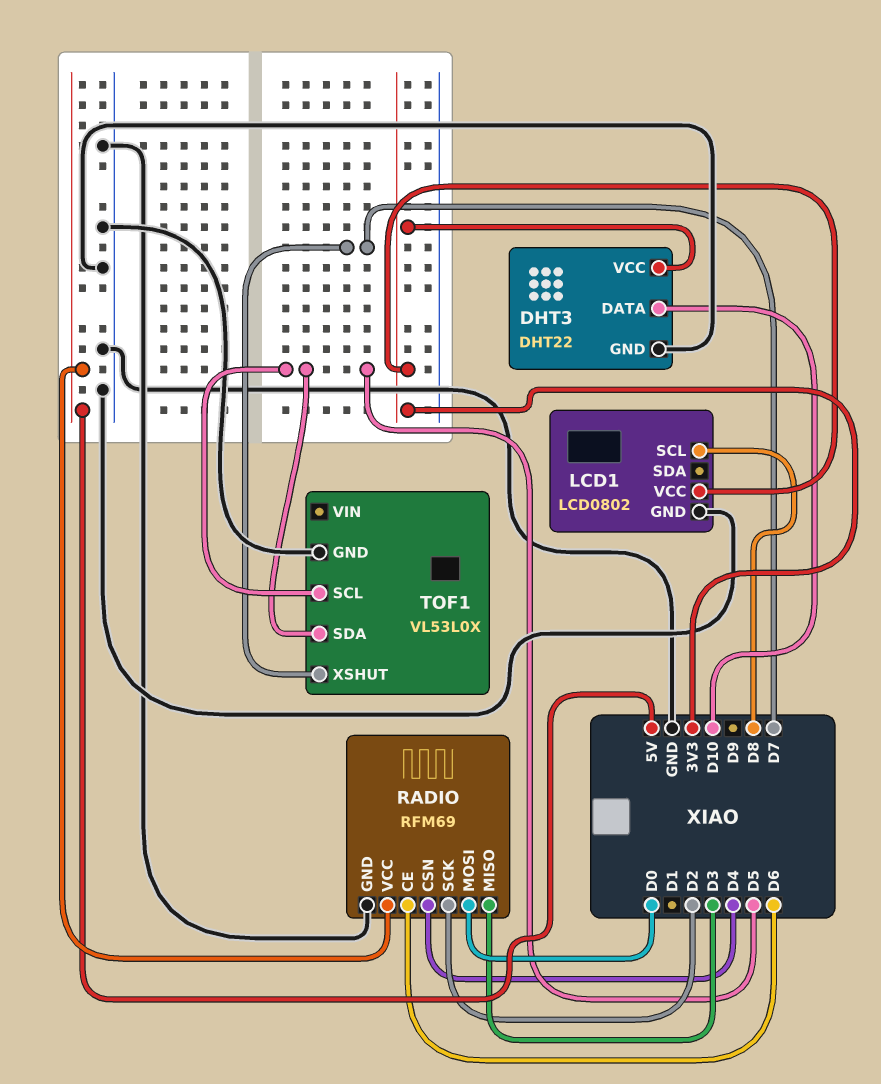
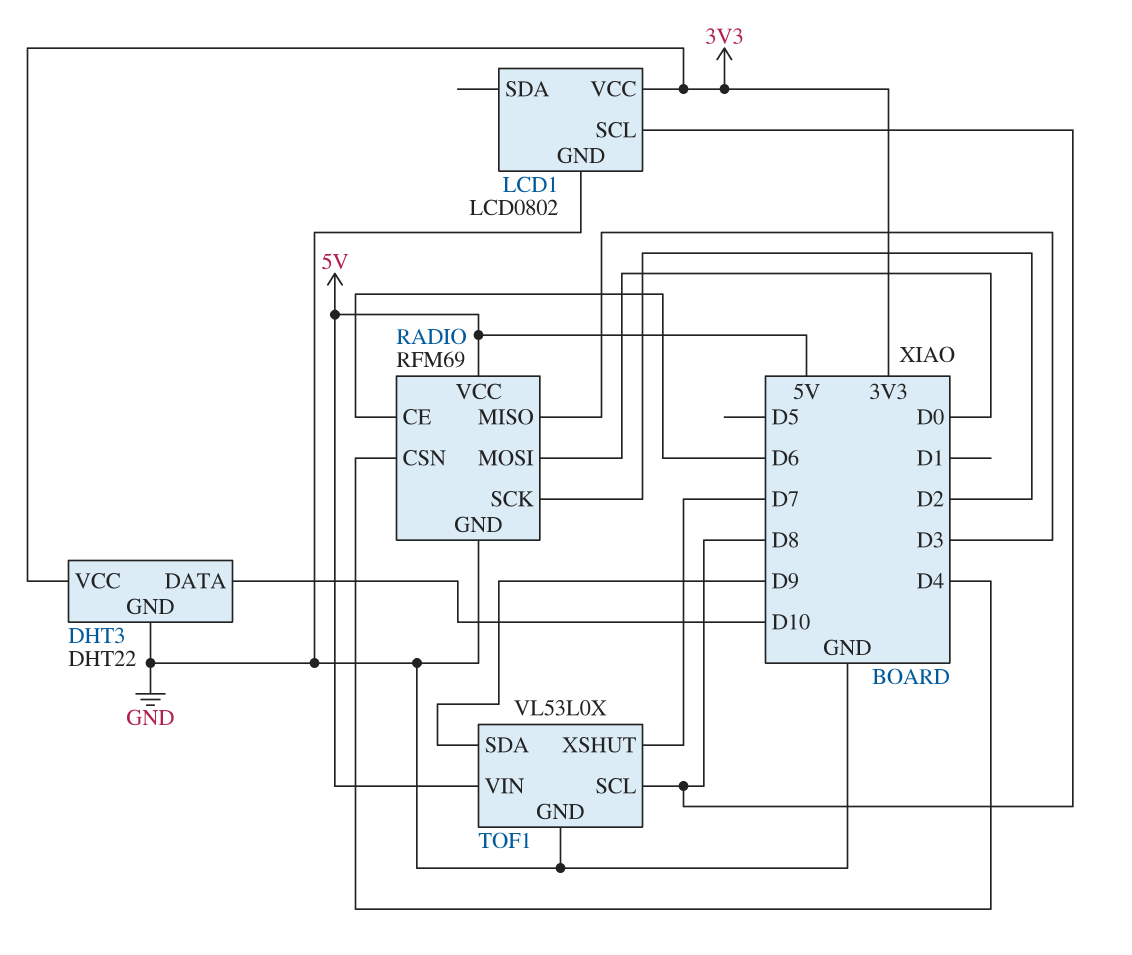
TOF1 pin SCL: D5 -> D8
TOF1 pin SDA: D5 -> D9
TOF1 pin VIN: none -> 5V

